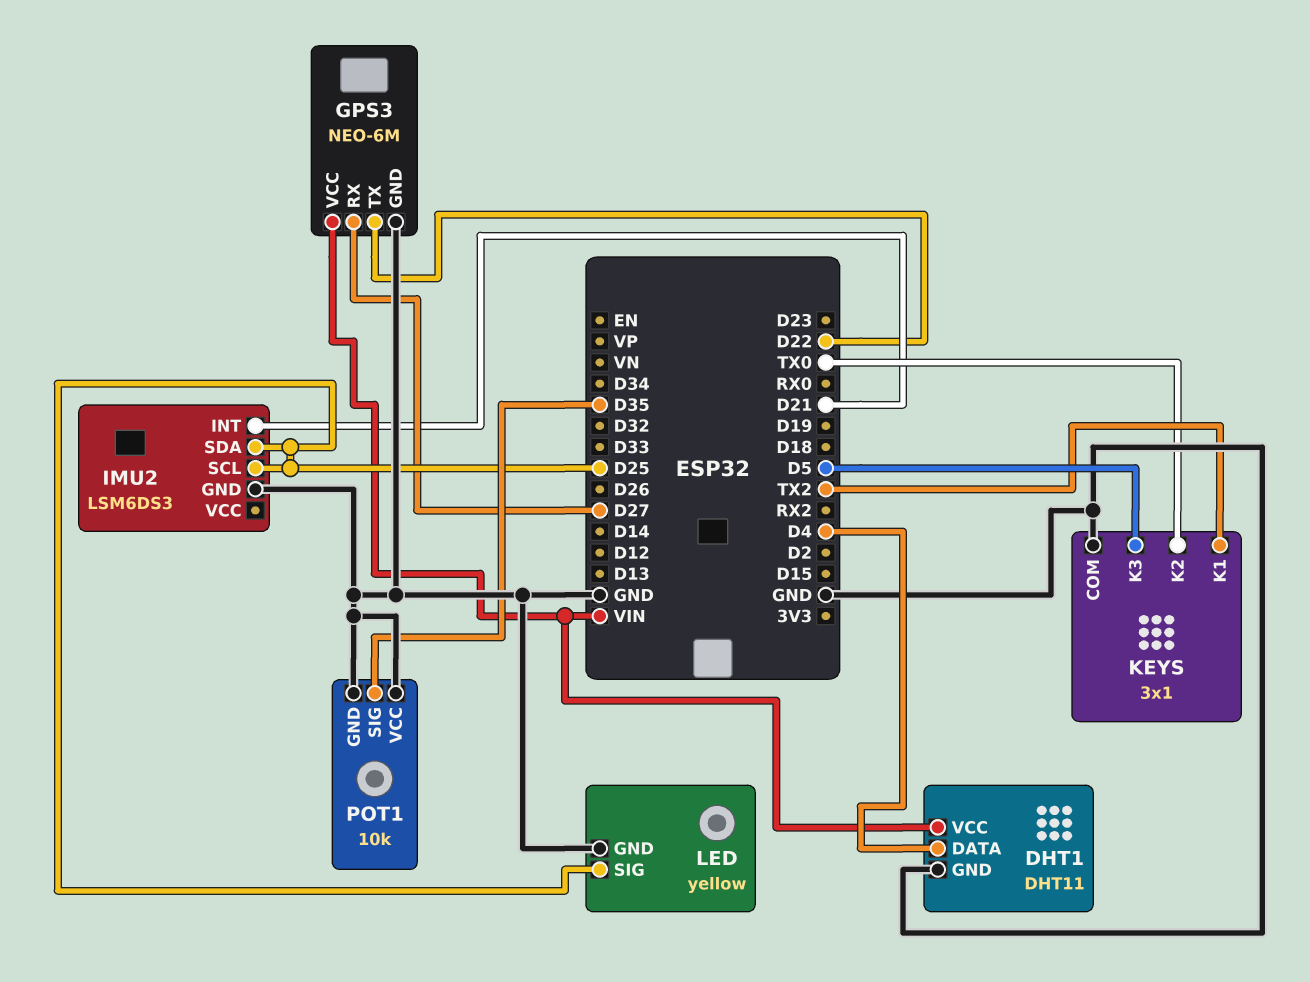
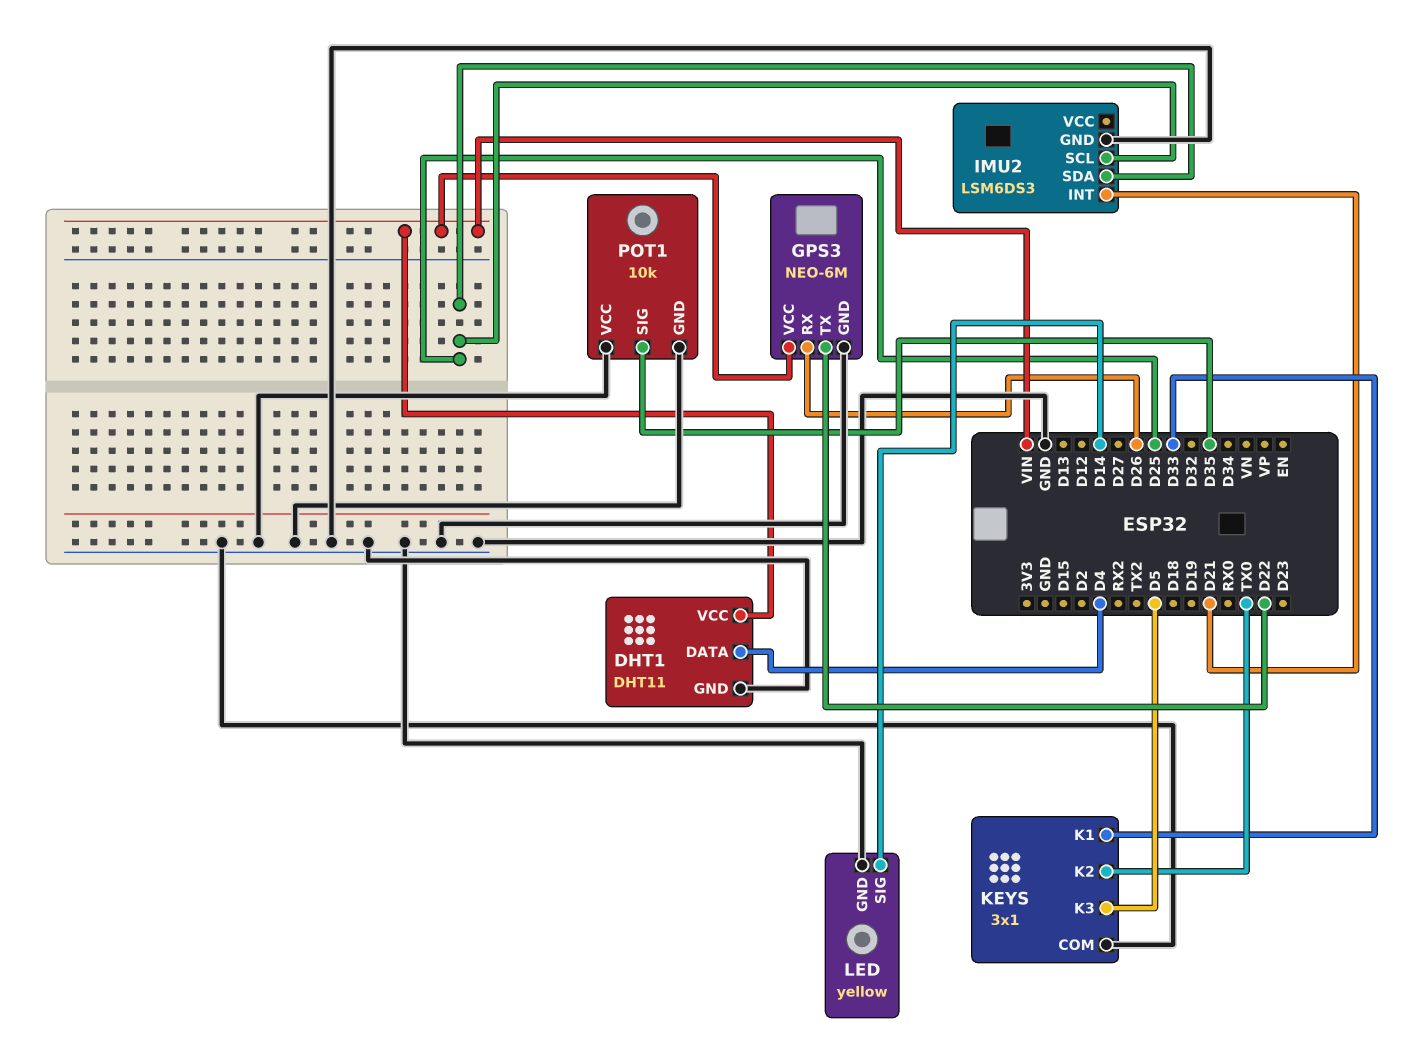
GPS3 pin RX: D27 -> D26
KEYS pin K1: TX2 -> D33
LED pin SIG: D25 -> D14

